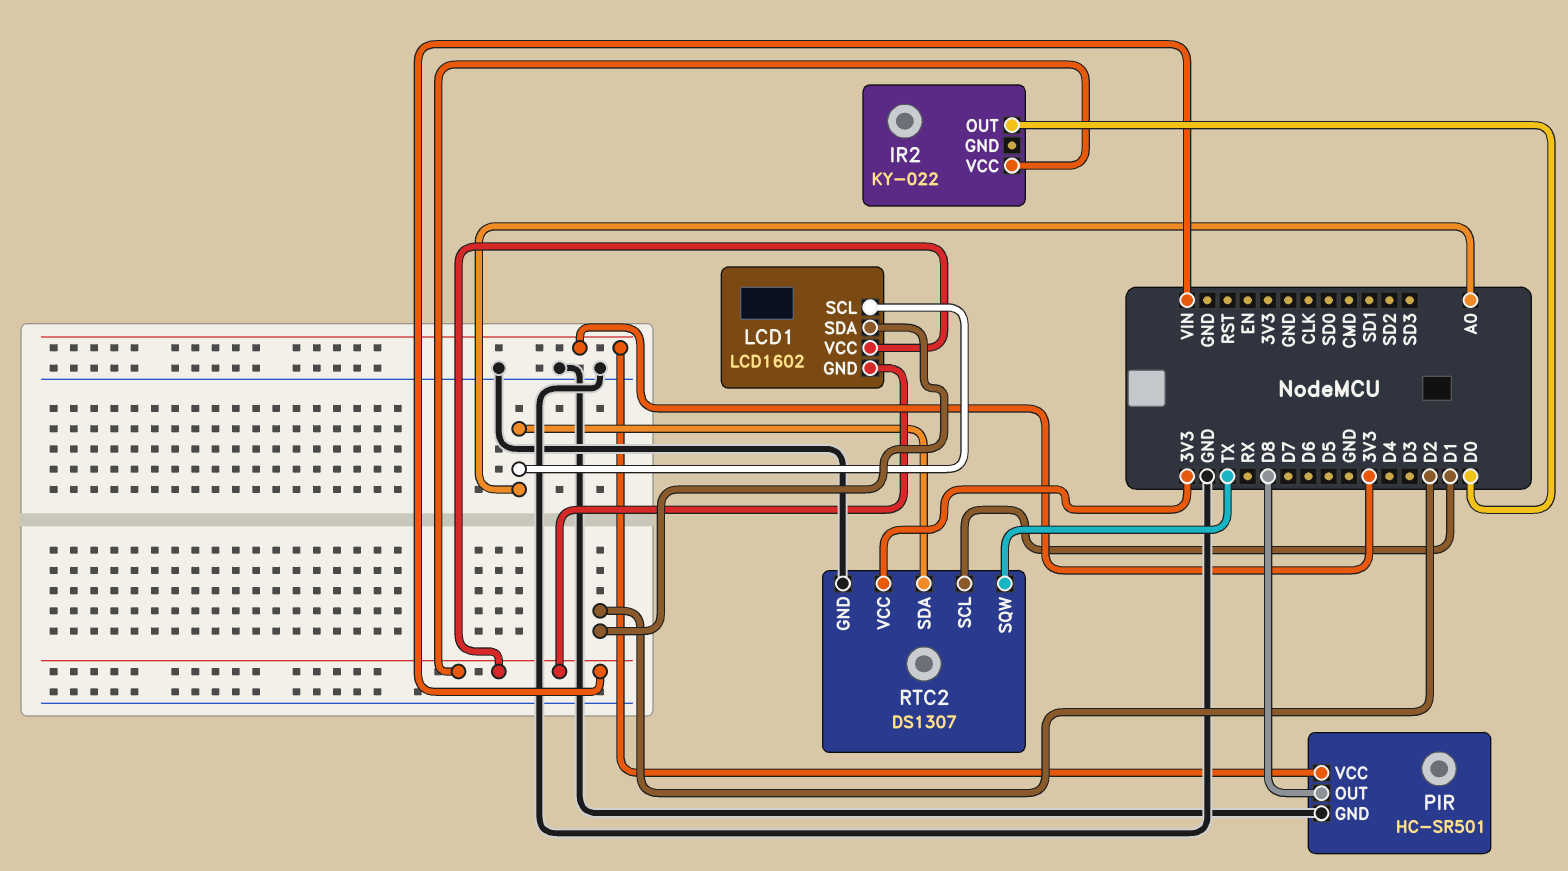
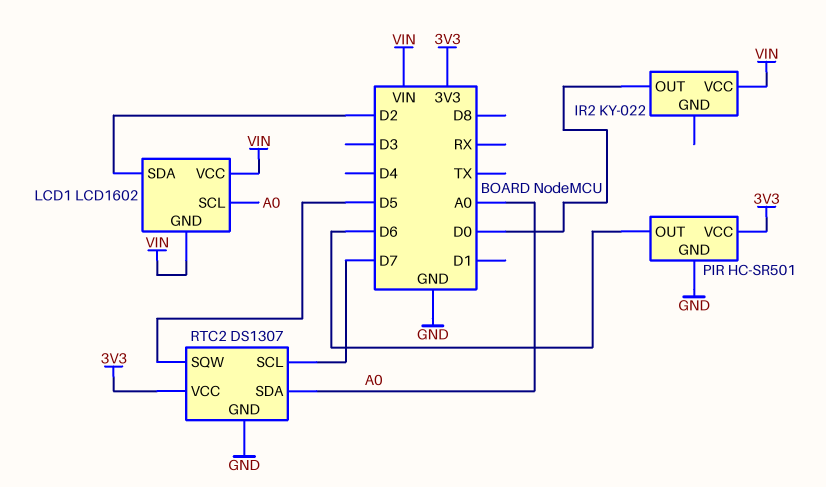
PIR pin OUT: D8 -> D6
RTC2 pin SCL: D1 -> D7
RTC2 pin SQW: TX -> D5

